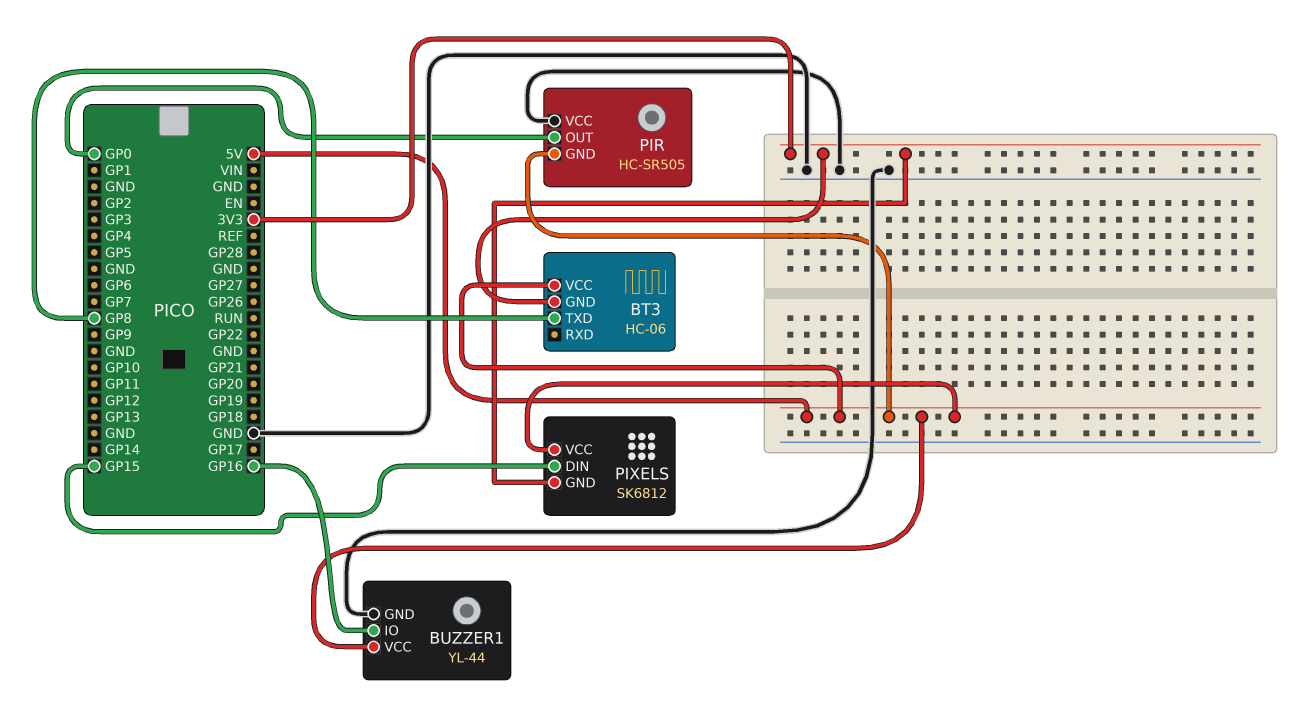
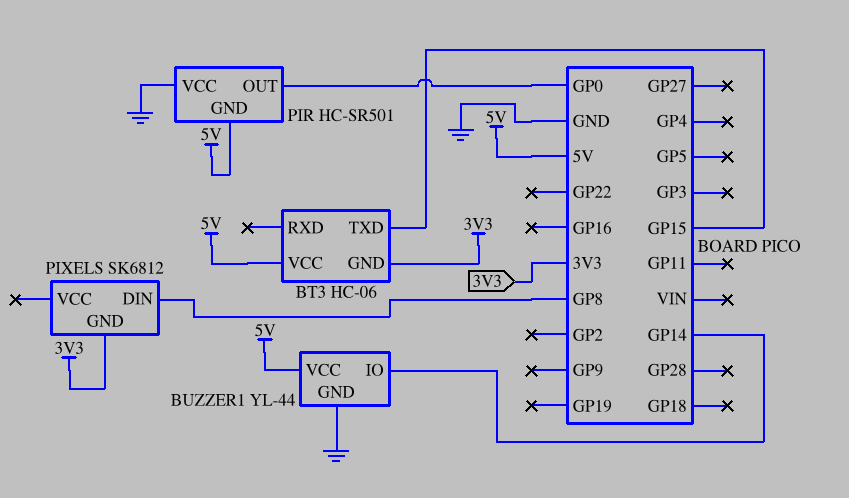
BT3 pin TXD: GP8 -> GP15
BUZZER1 pin IO: GP16 -> GP14
PIR: HC-SR505 -> HC-SR501
PIXELS pin DIN: GP15 -> GP8
PIXELS pin VCC: 5V -> none

